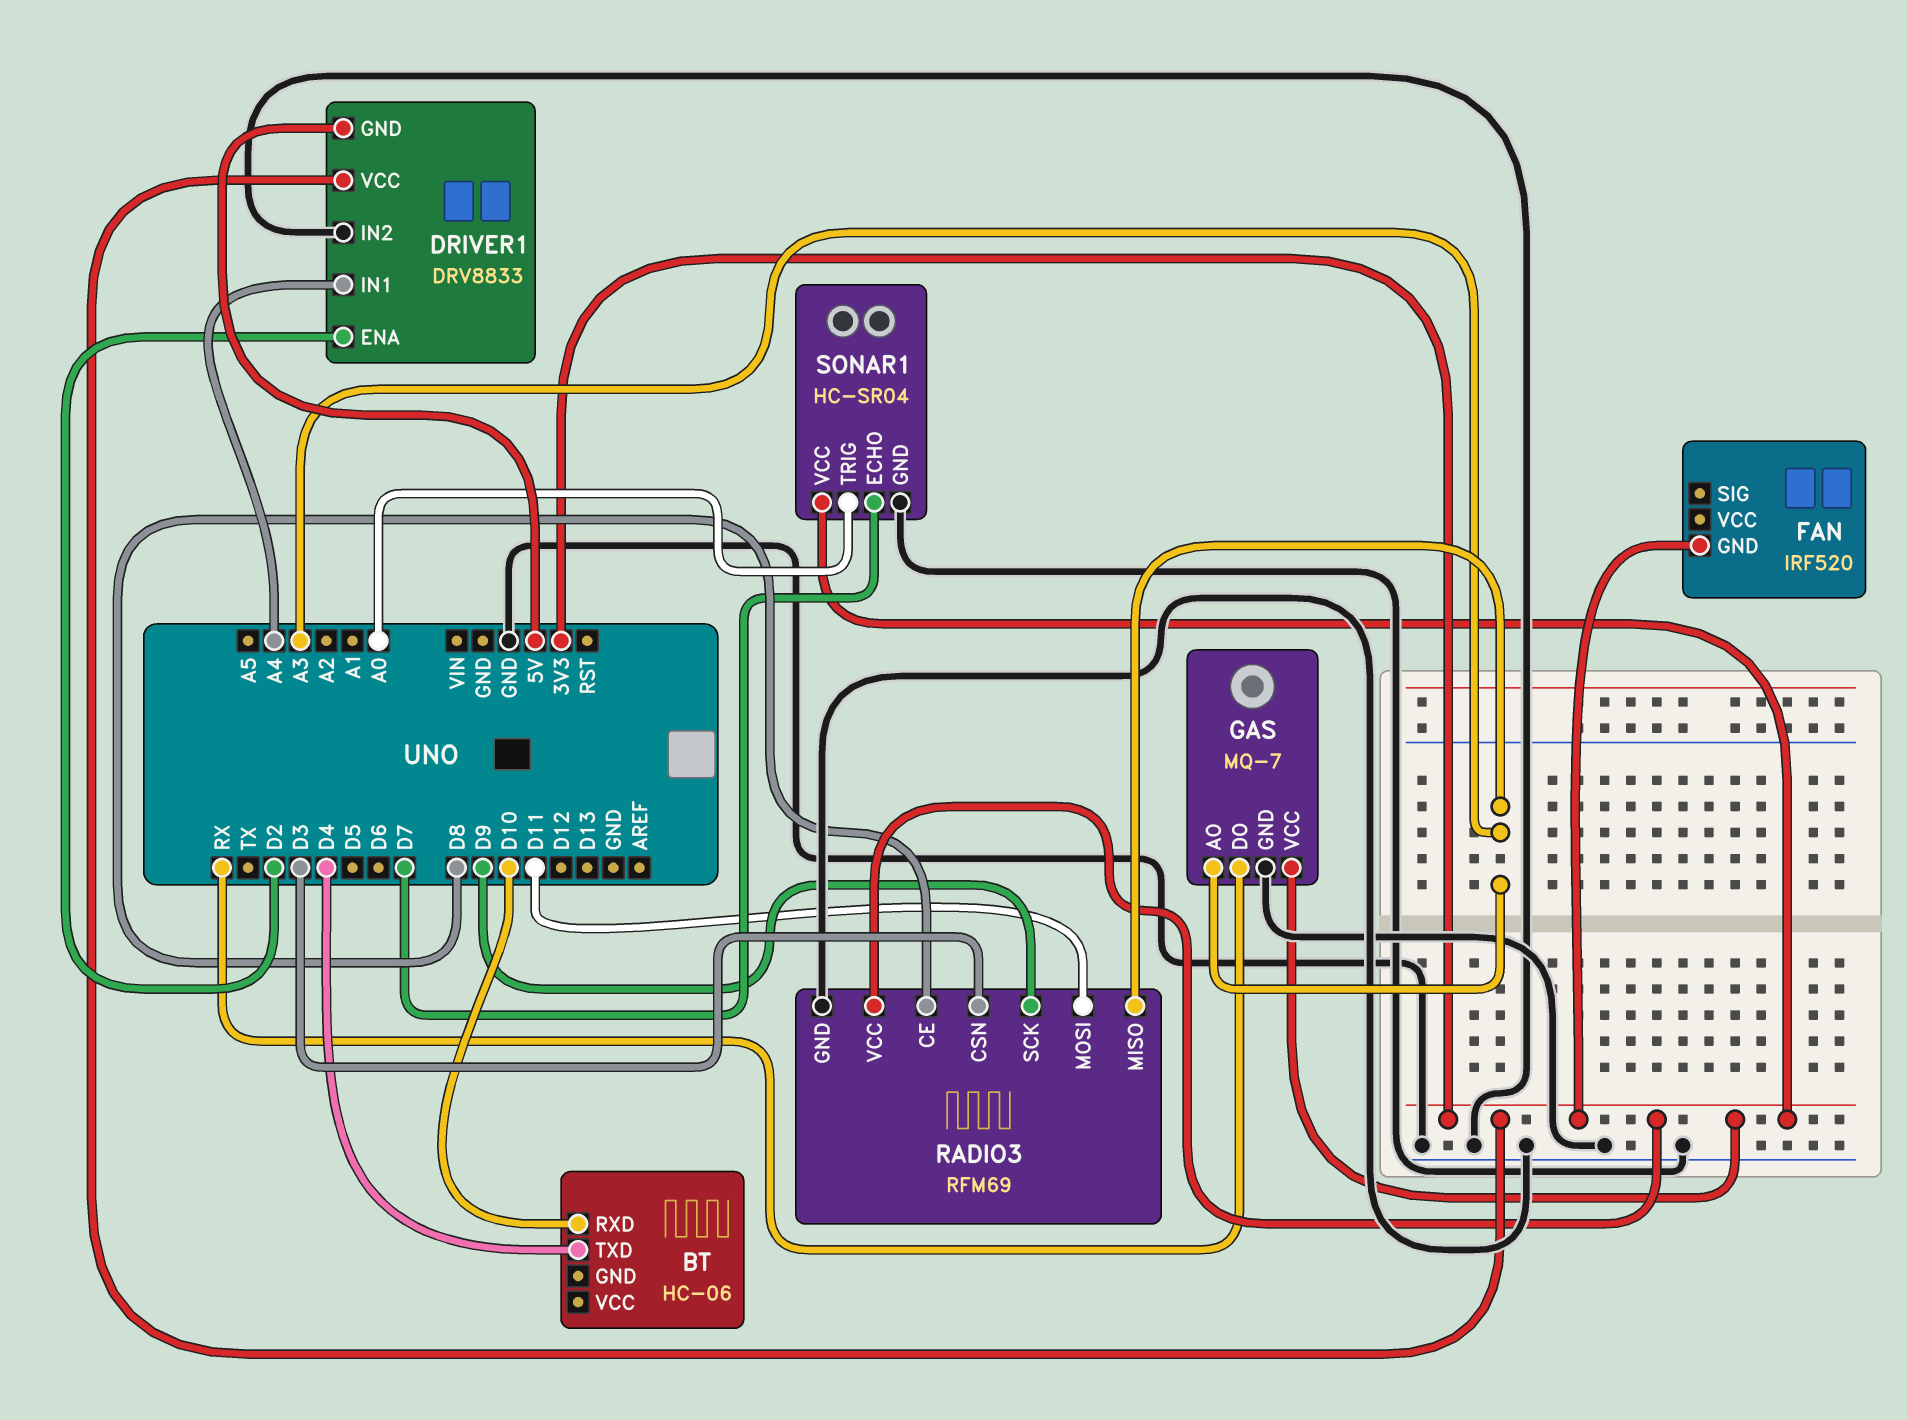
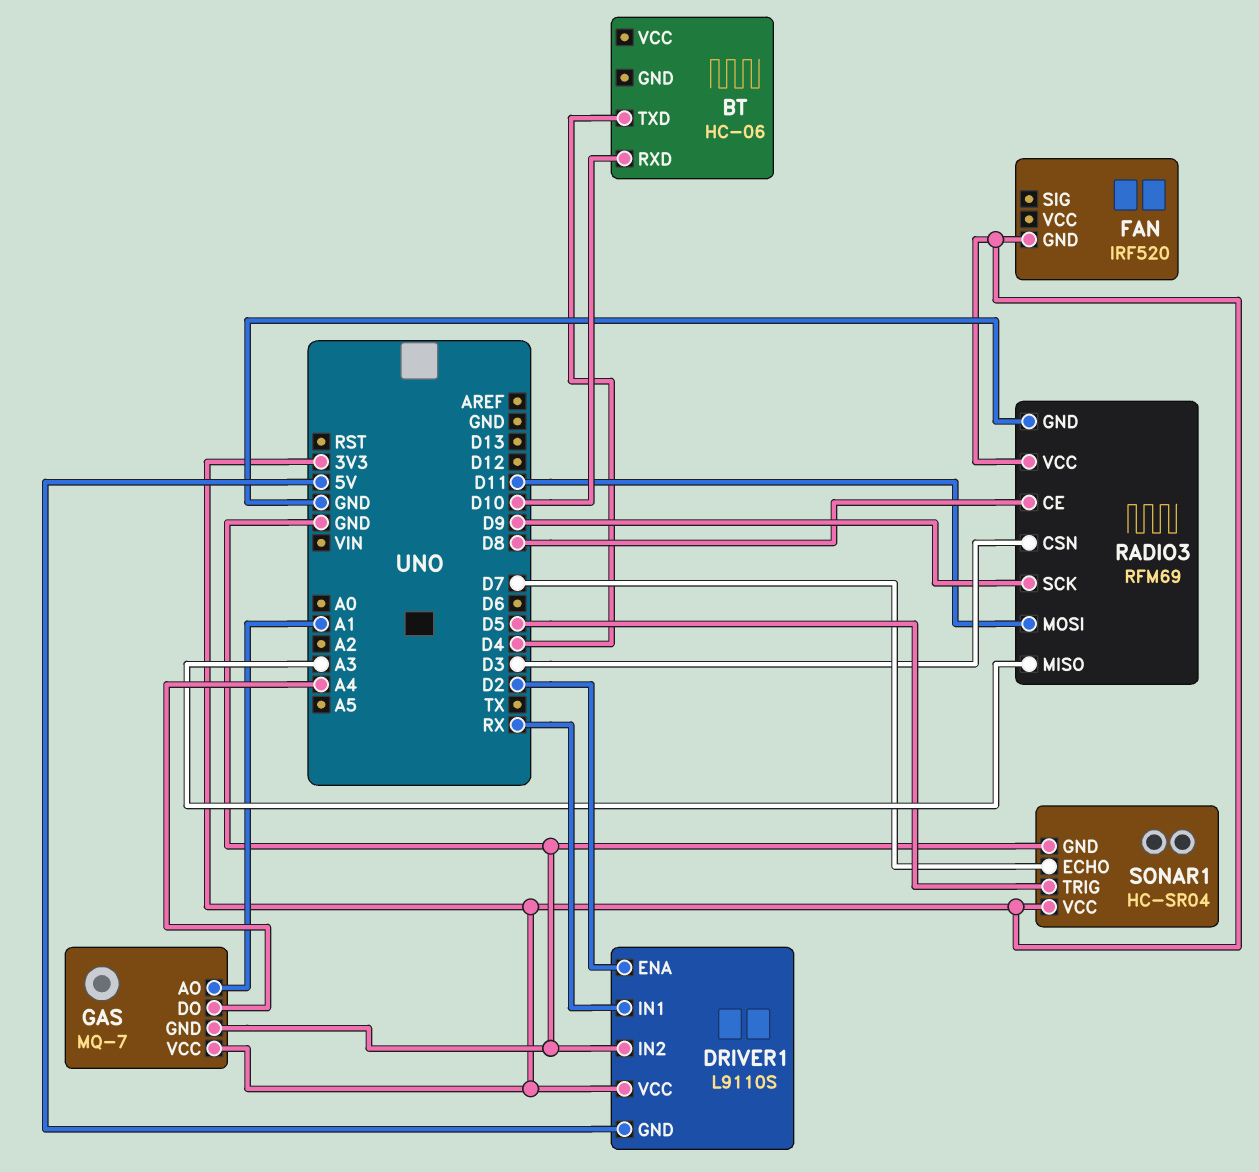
DRIVER1: DRV8833 -> L9110S
DRIVER1 pin IN1: A4 -> RX
GAS pin AO: A3 -> A1
GAS pin DO: RX -> A4
SONAR1 pin TRIG: A0 -> D5

